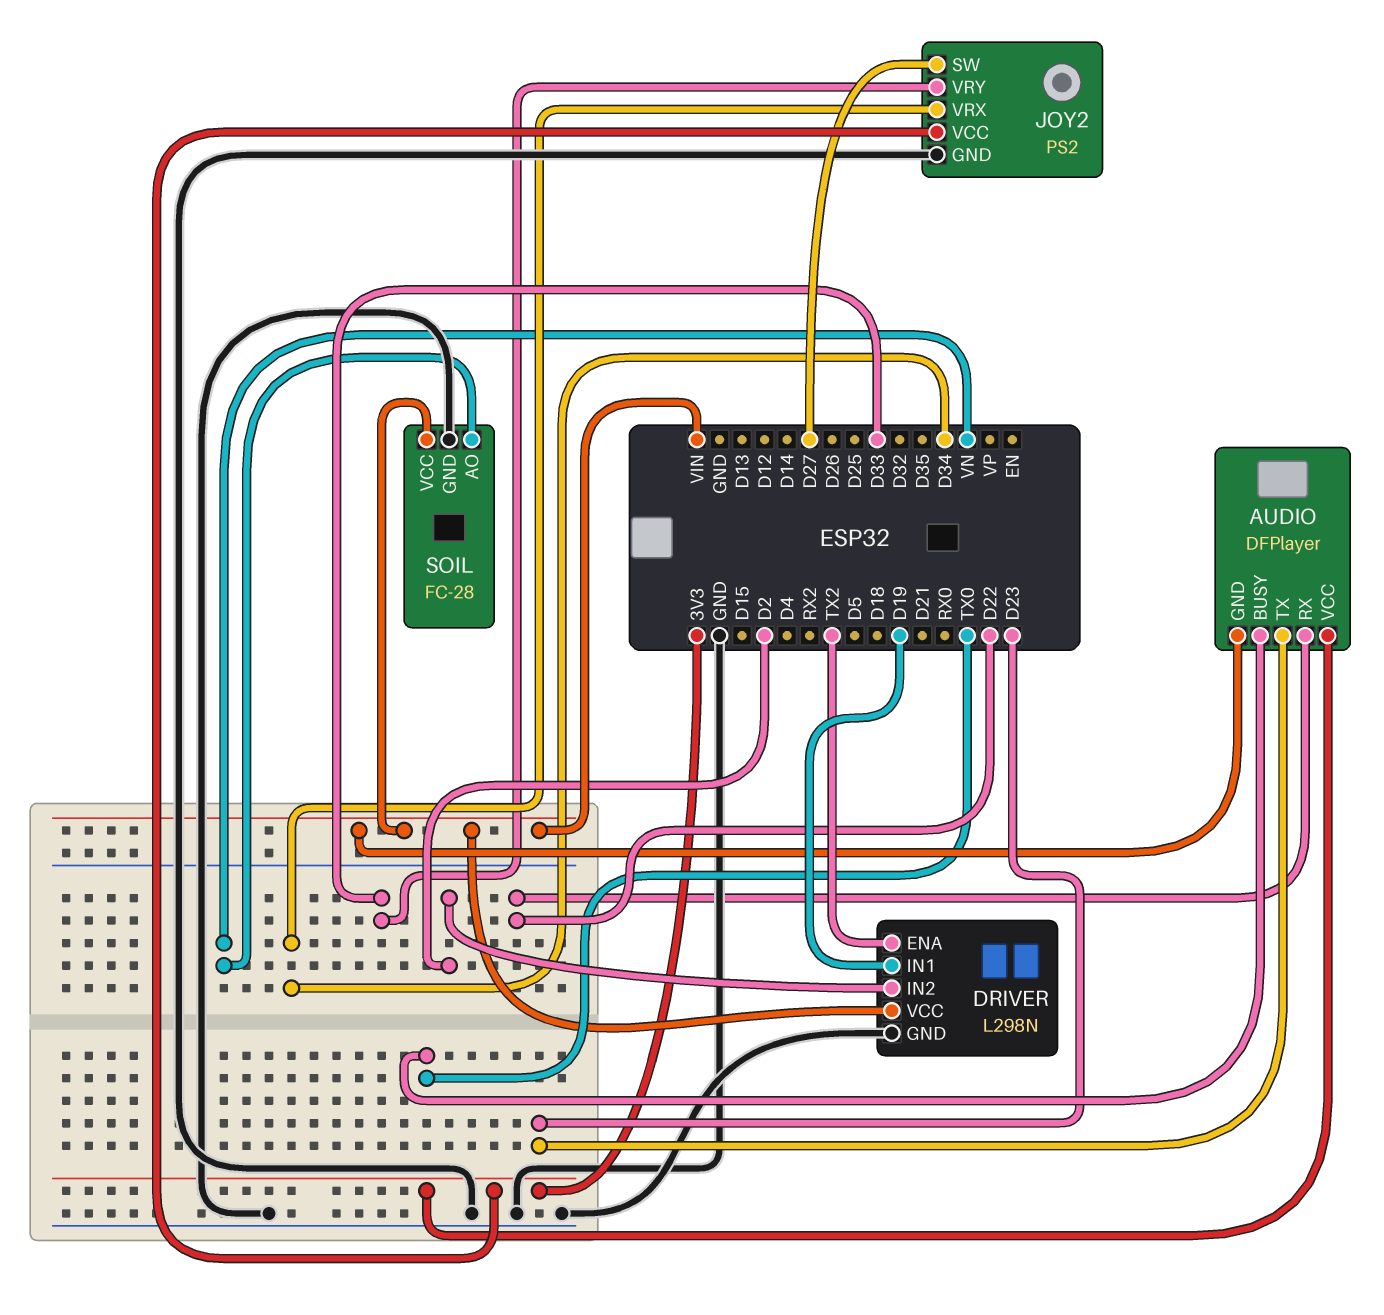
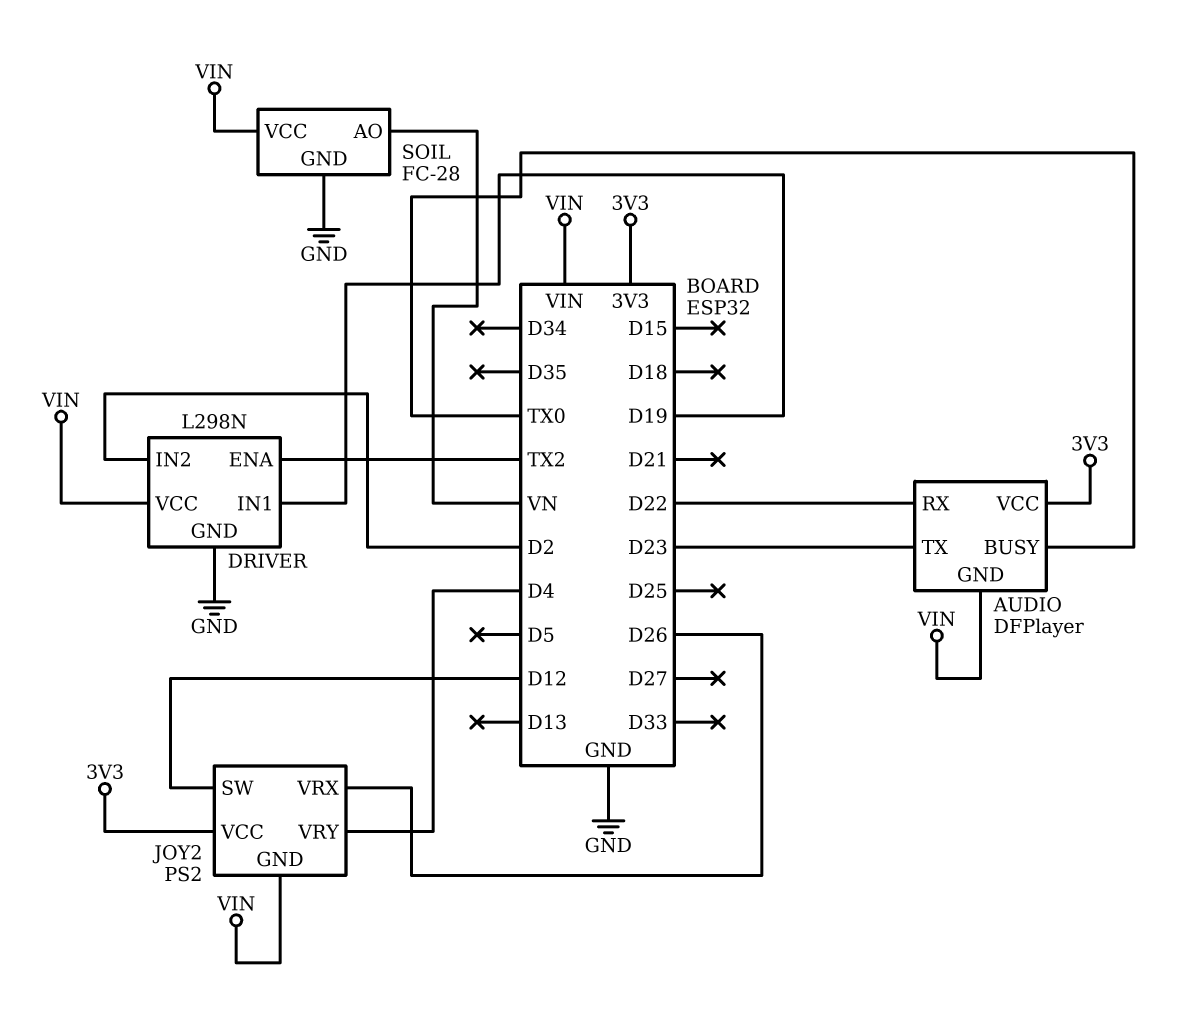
JOY2 pin GND: GND -> VIN
JOY2 pin SW: D27 -> D12
JOY2 pin VRX: D34 -> D26
JOY2 pin VRY: D33 -> D4

